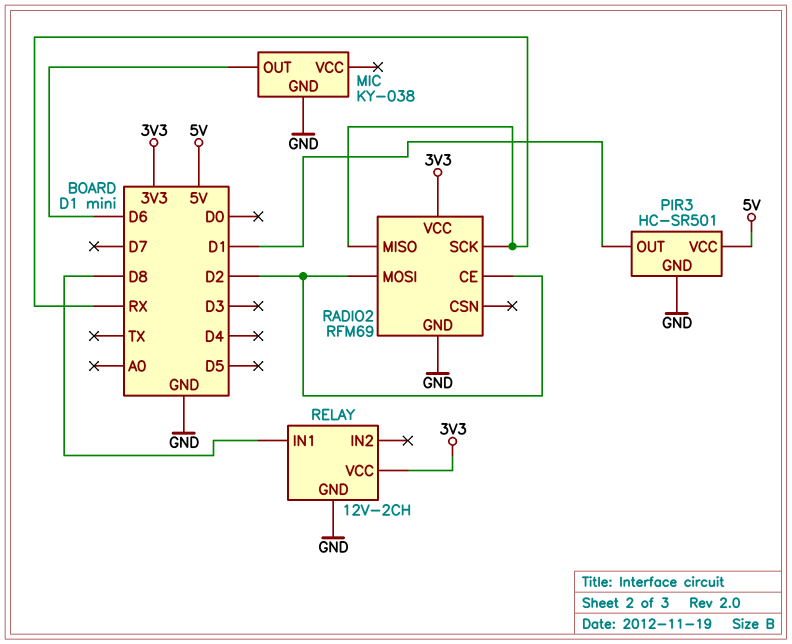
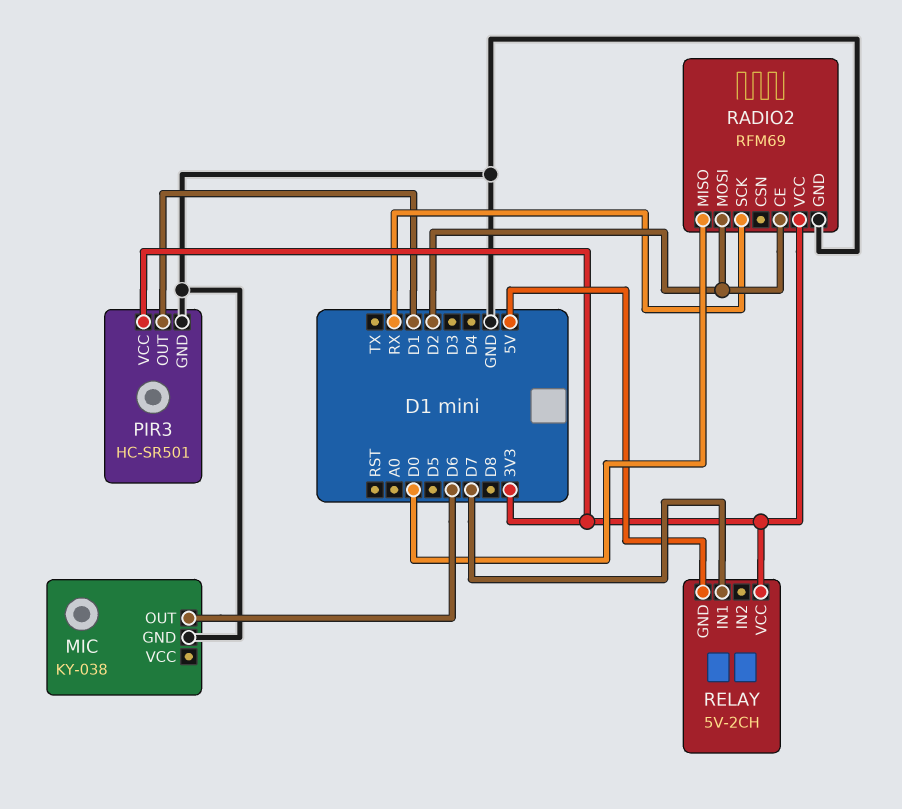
PIR3 pin VCC: 5V -> 3V3
RADIO2 pin MISO: RX -> D0
RELAY: 12V-2CH -> 5V-2CH
RELAY pin GND: GND -> 5V
RELAY pin IN1: D8 -> D7

